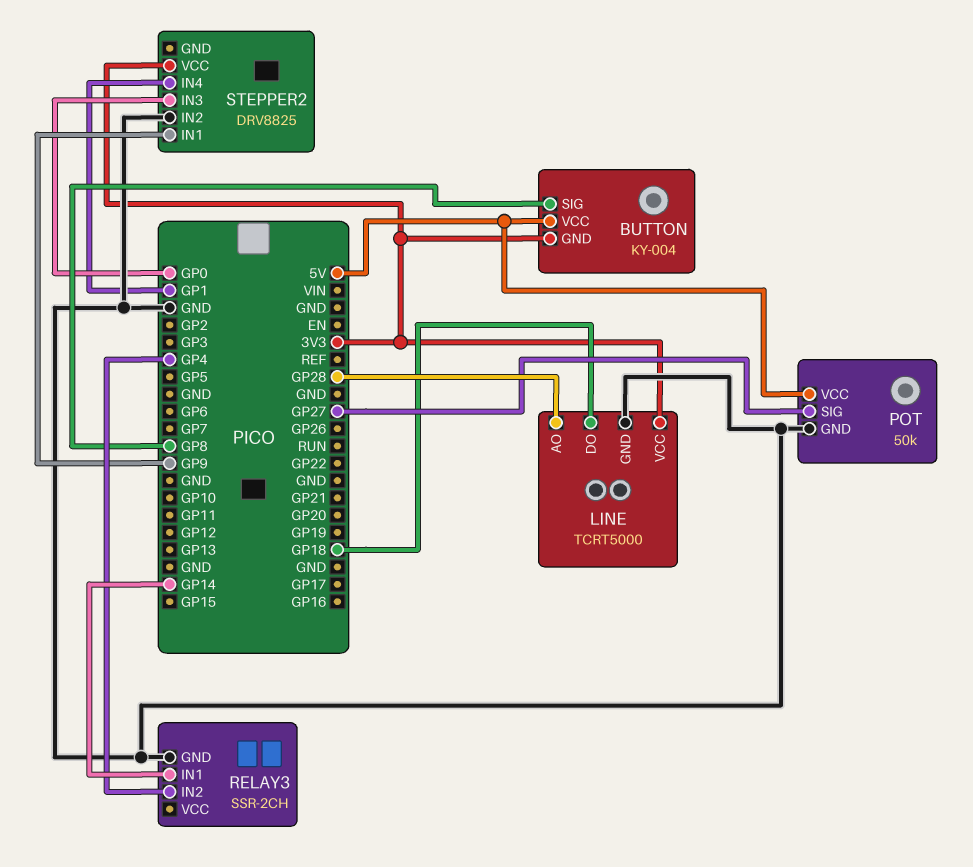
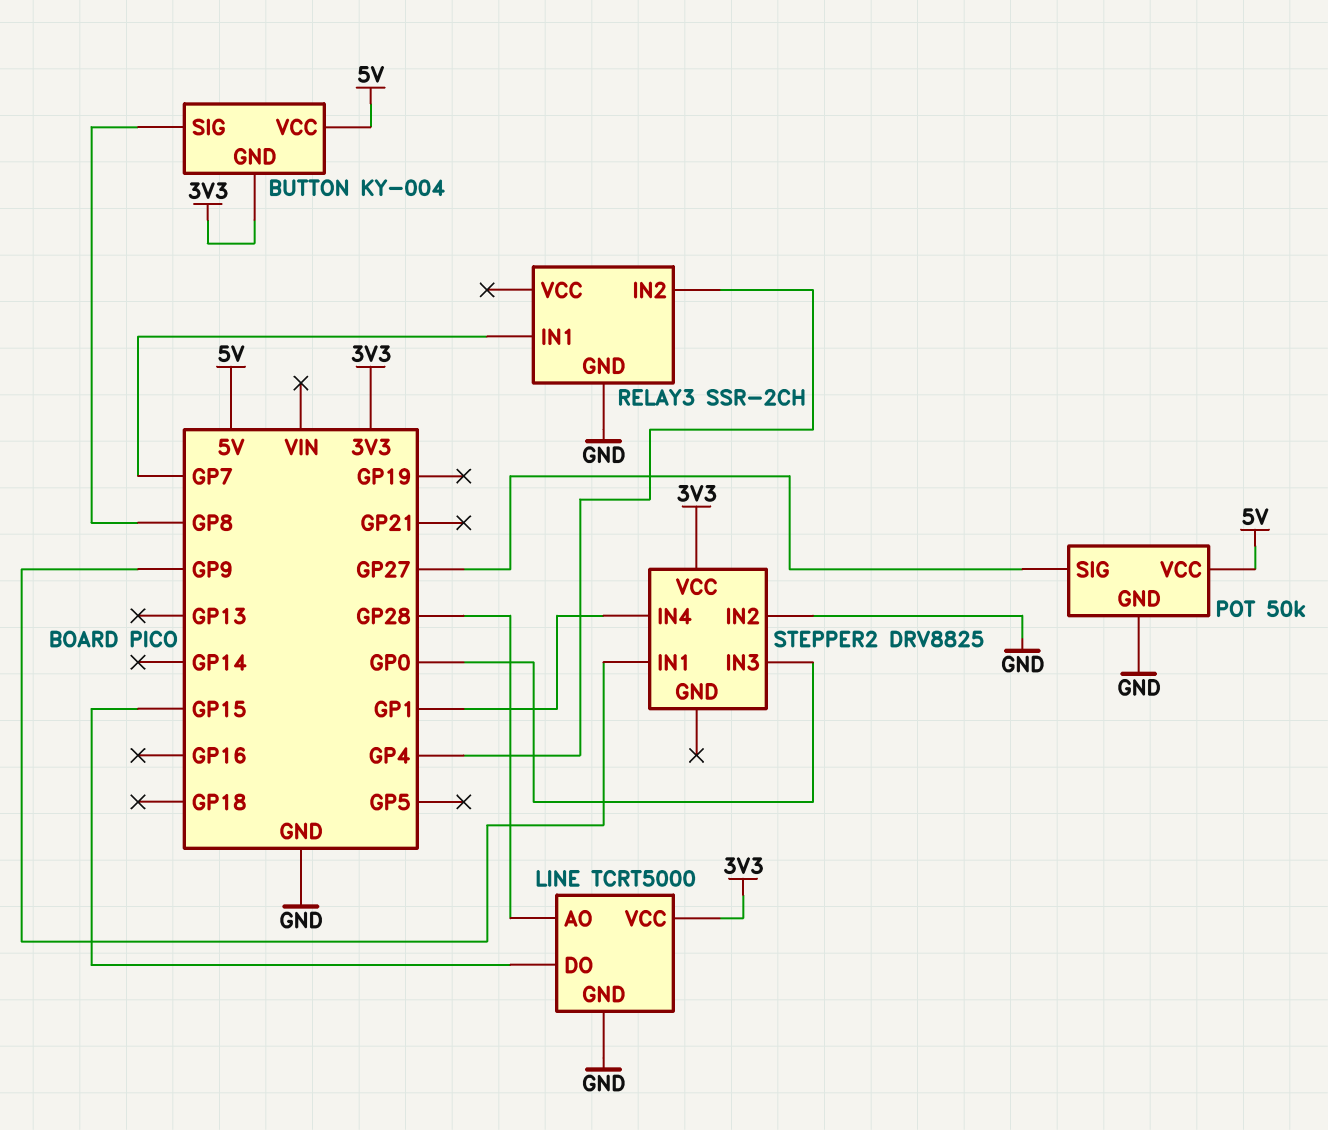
LINE pin DO: GP18 -> GP15
RELAY3 pin IN1: GP14 -> GP7

